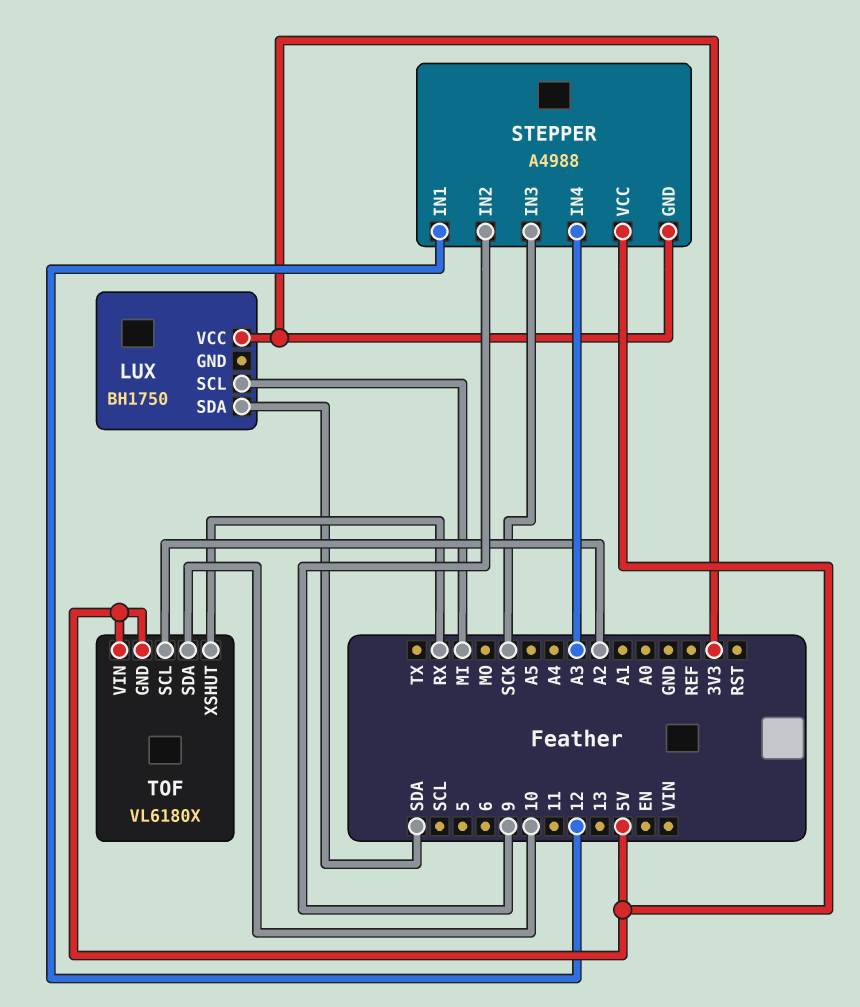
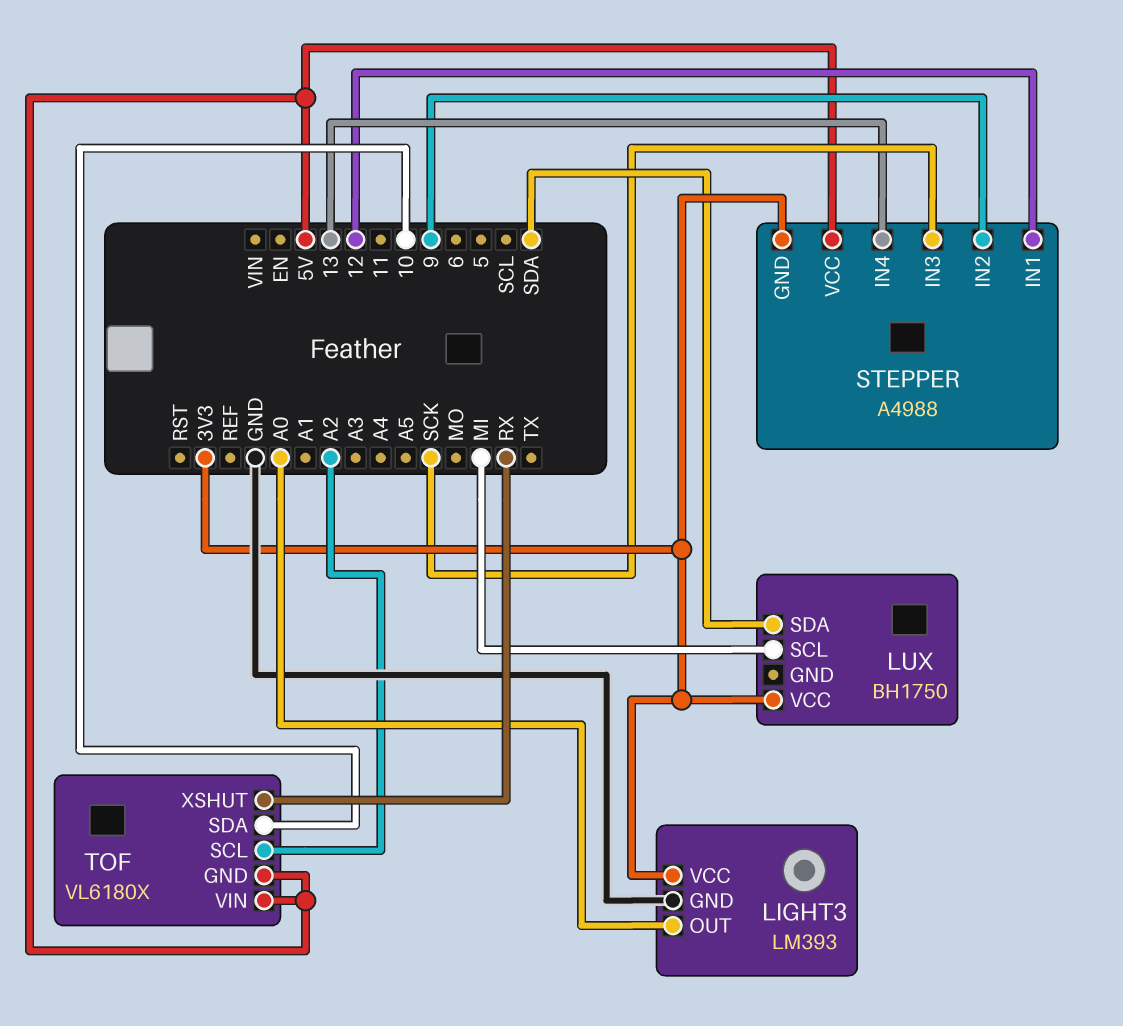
LIGHT3: none -> LM393
LIGHT3 pin GND: none -> GND
LIGHT3 pin OUT: none -> A0
LIGHT3 pin VCC: none -> 3V3
STEPPER pin IN4: A3 -> 13

